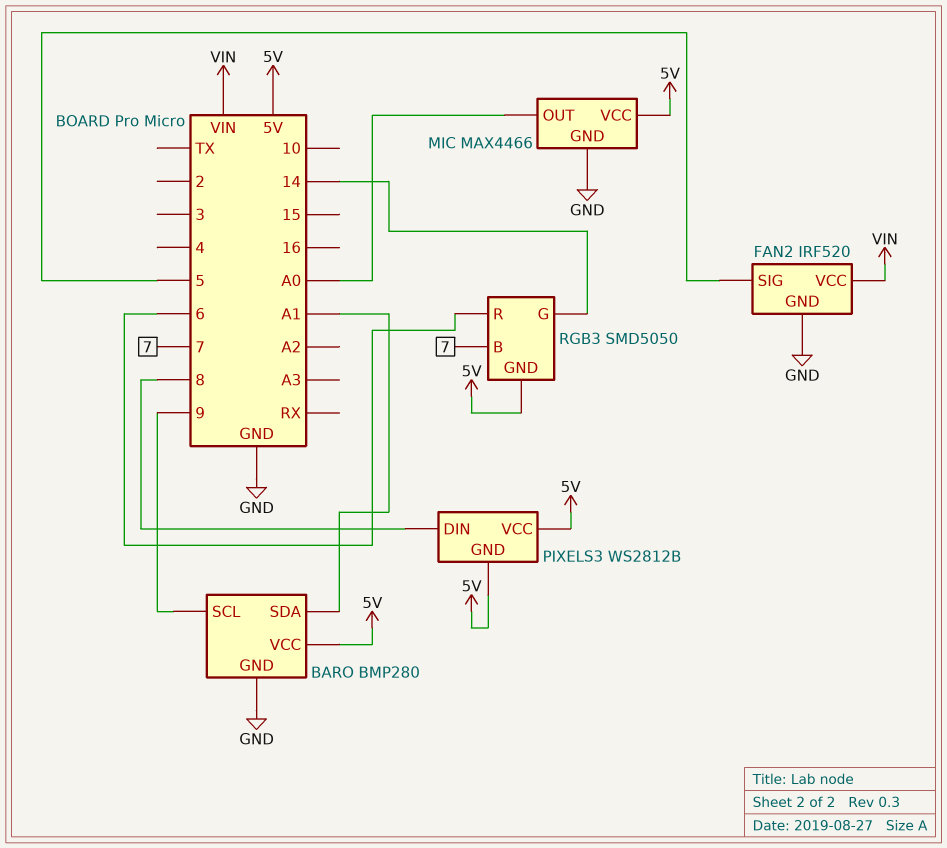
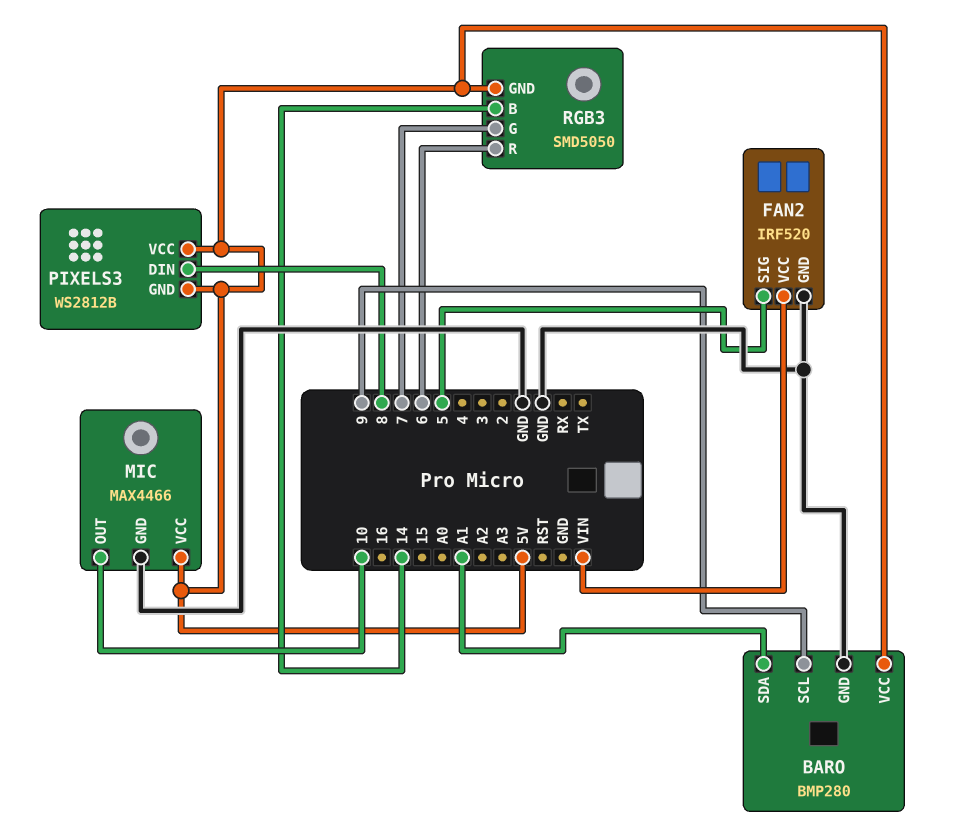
MIC pin OUT: A0 -> 10
RGB3 pin B: 7 -> 14
RGB3 pin G: 14 -> 7

